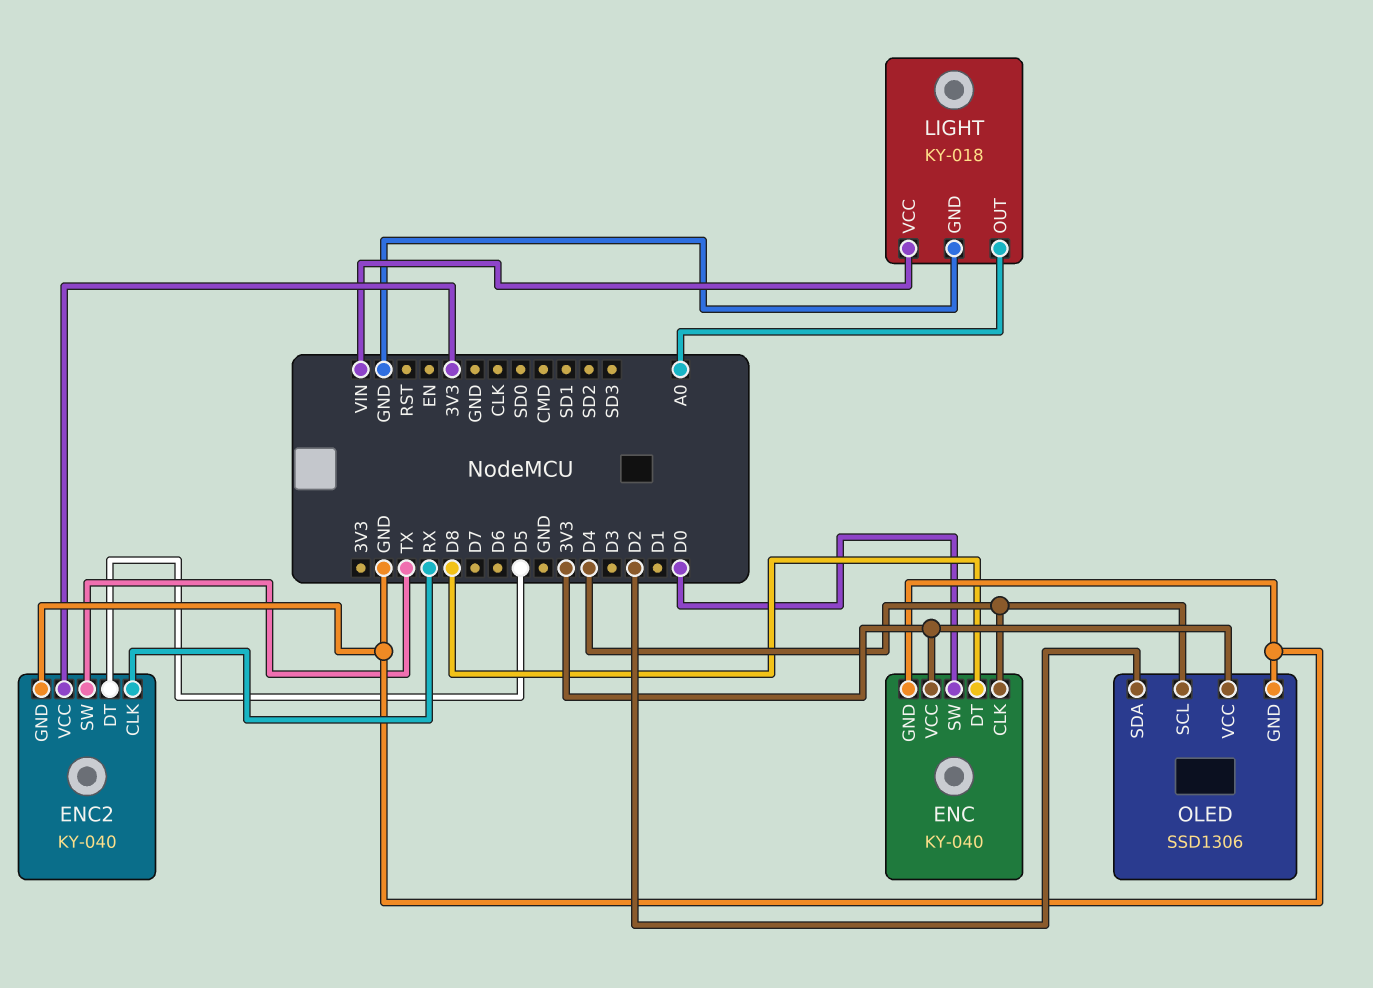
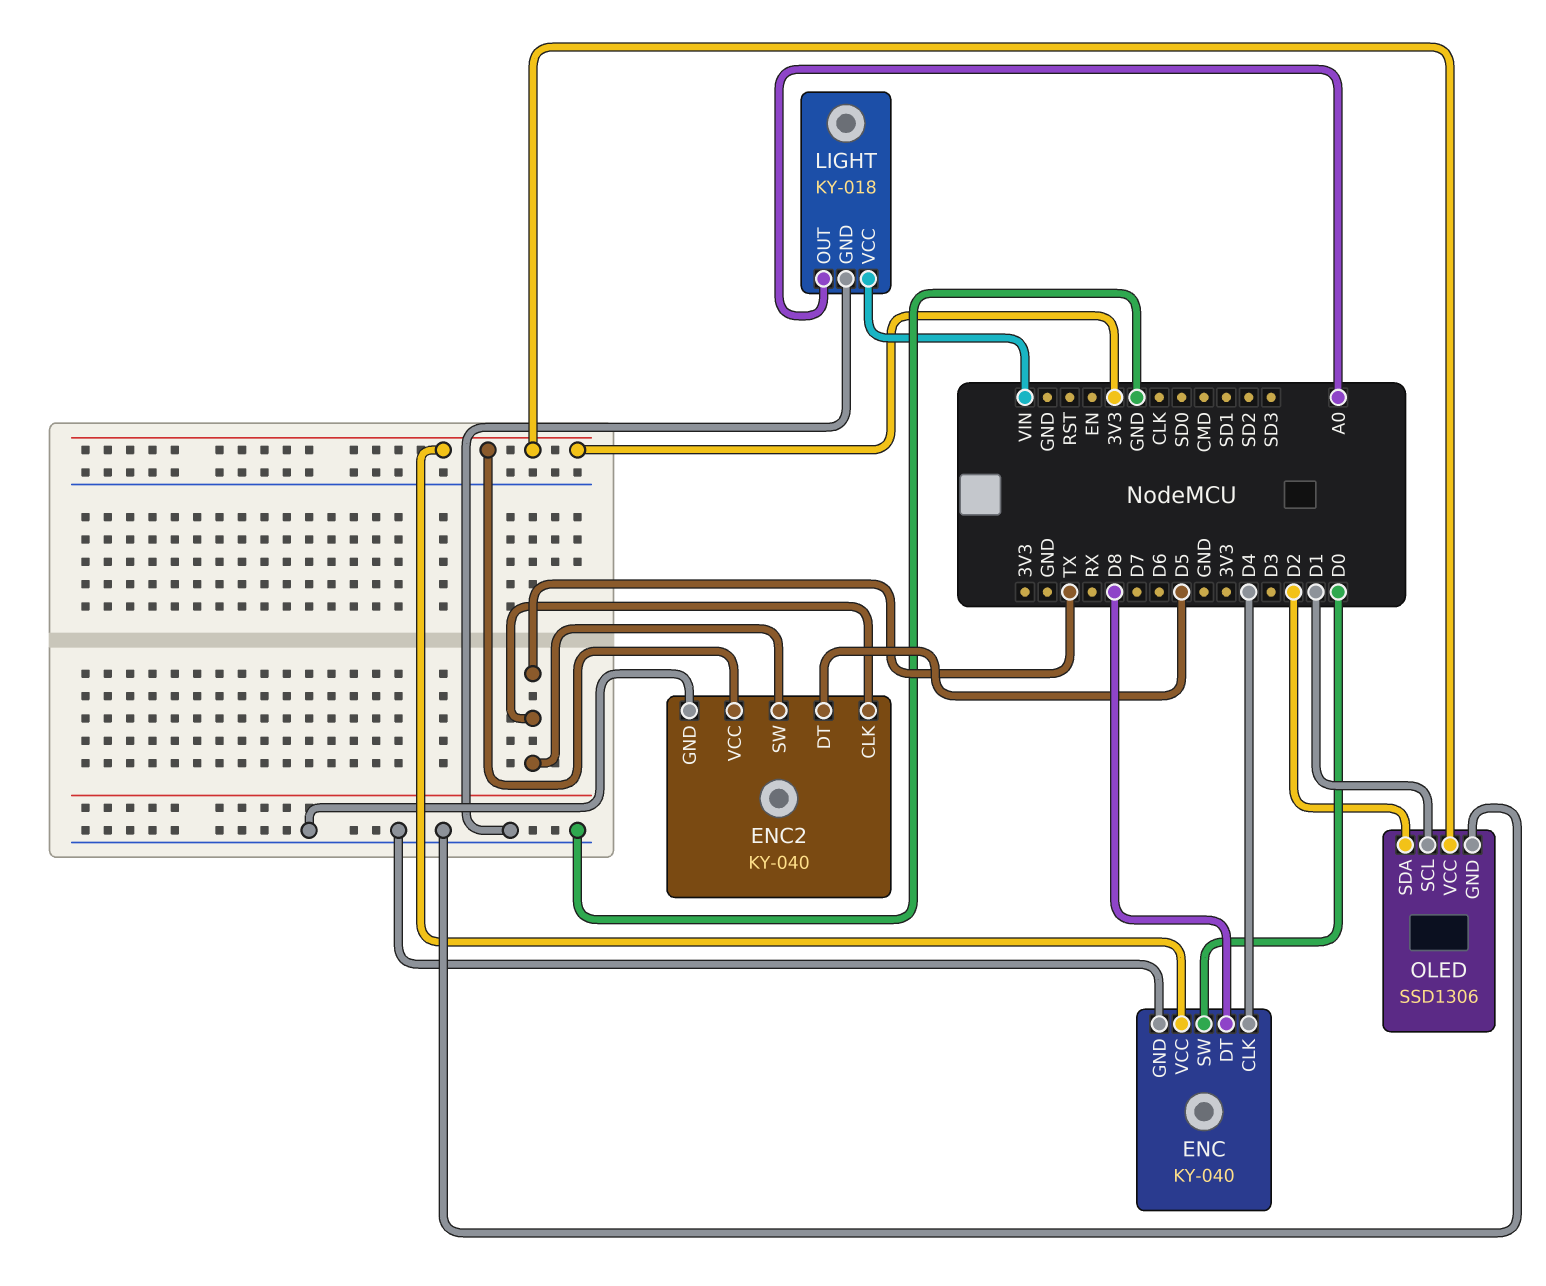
ENC2 pin CLK: RX -> TX
OLED pin SCL: D4 -> D1

